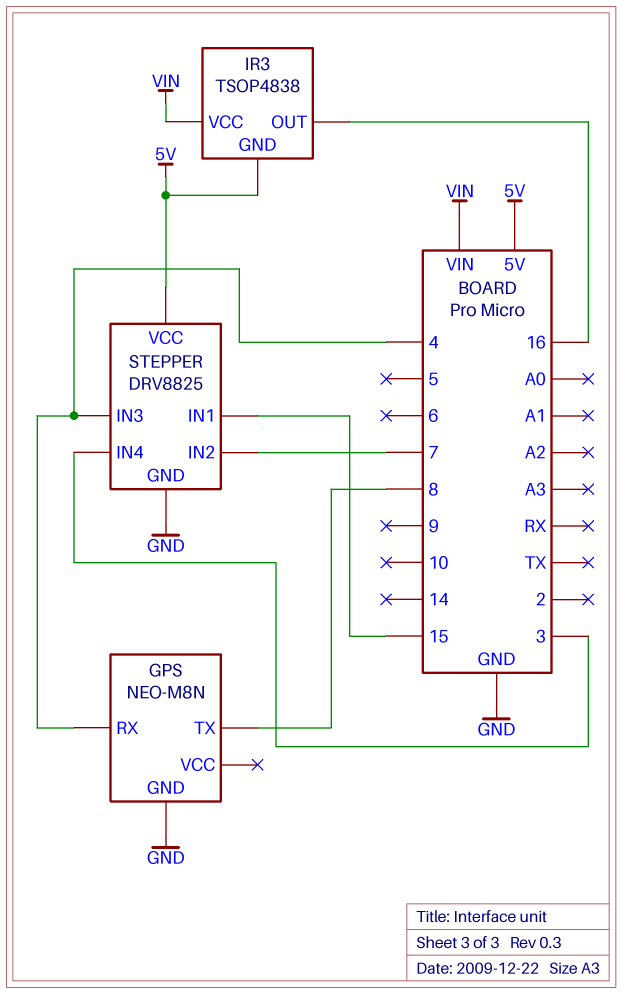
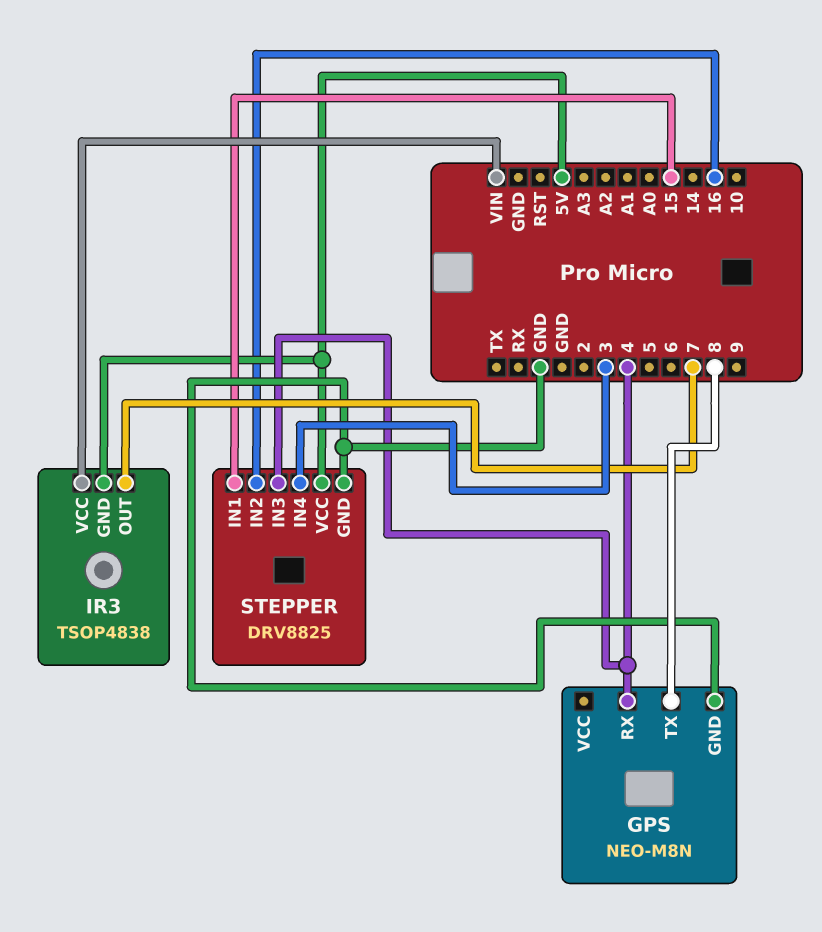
IR3 pin OUT: 16 -> 7
STEPPER pin IN2: 7 -> 16

